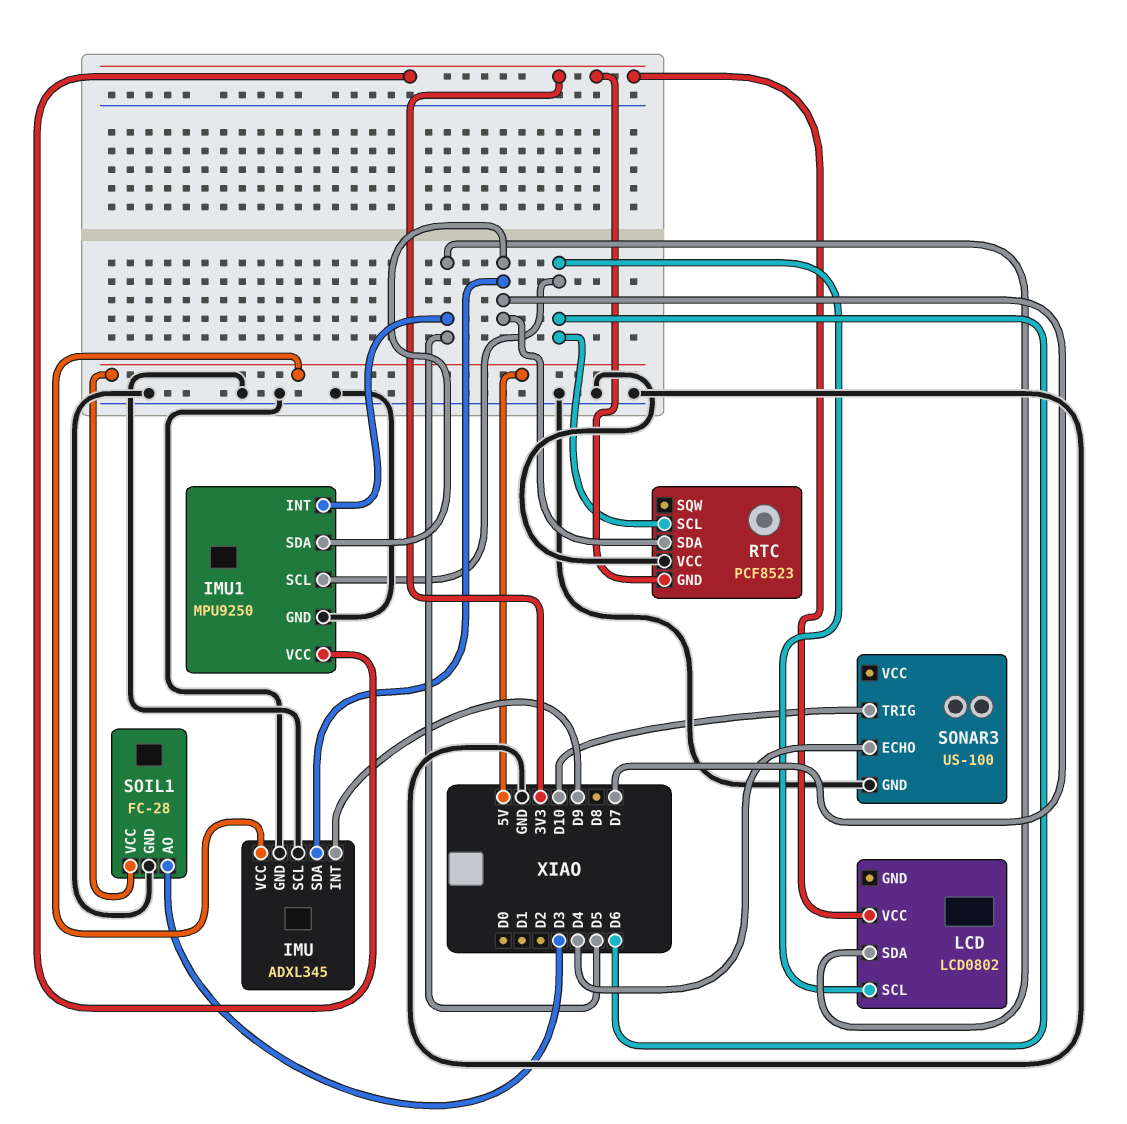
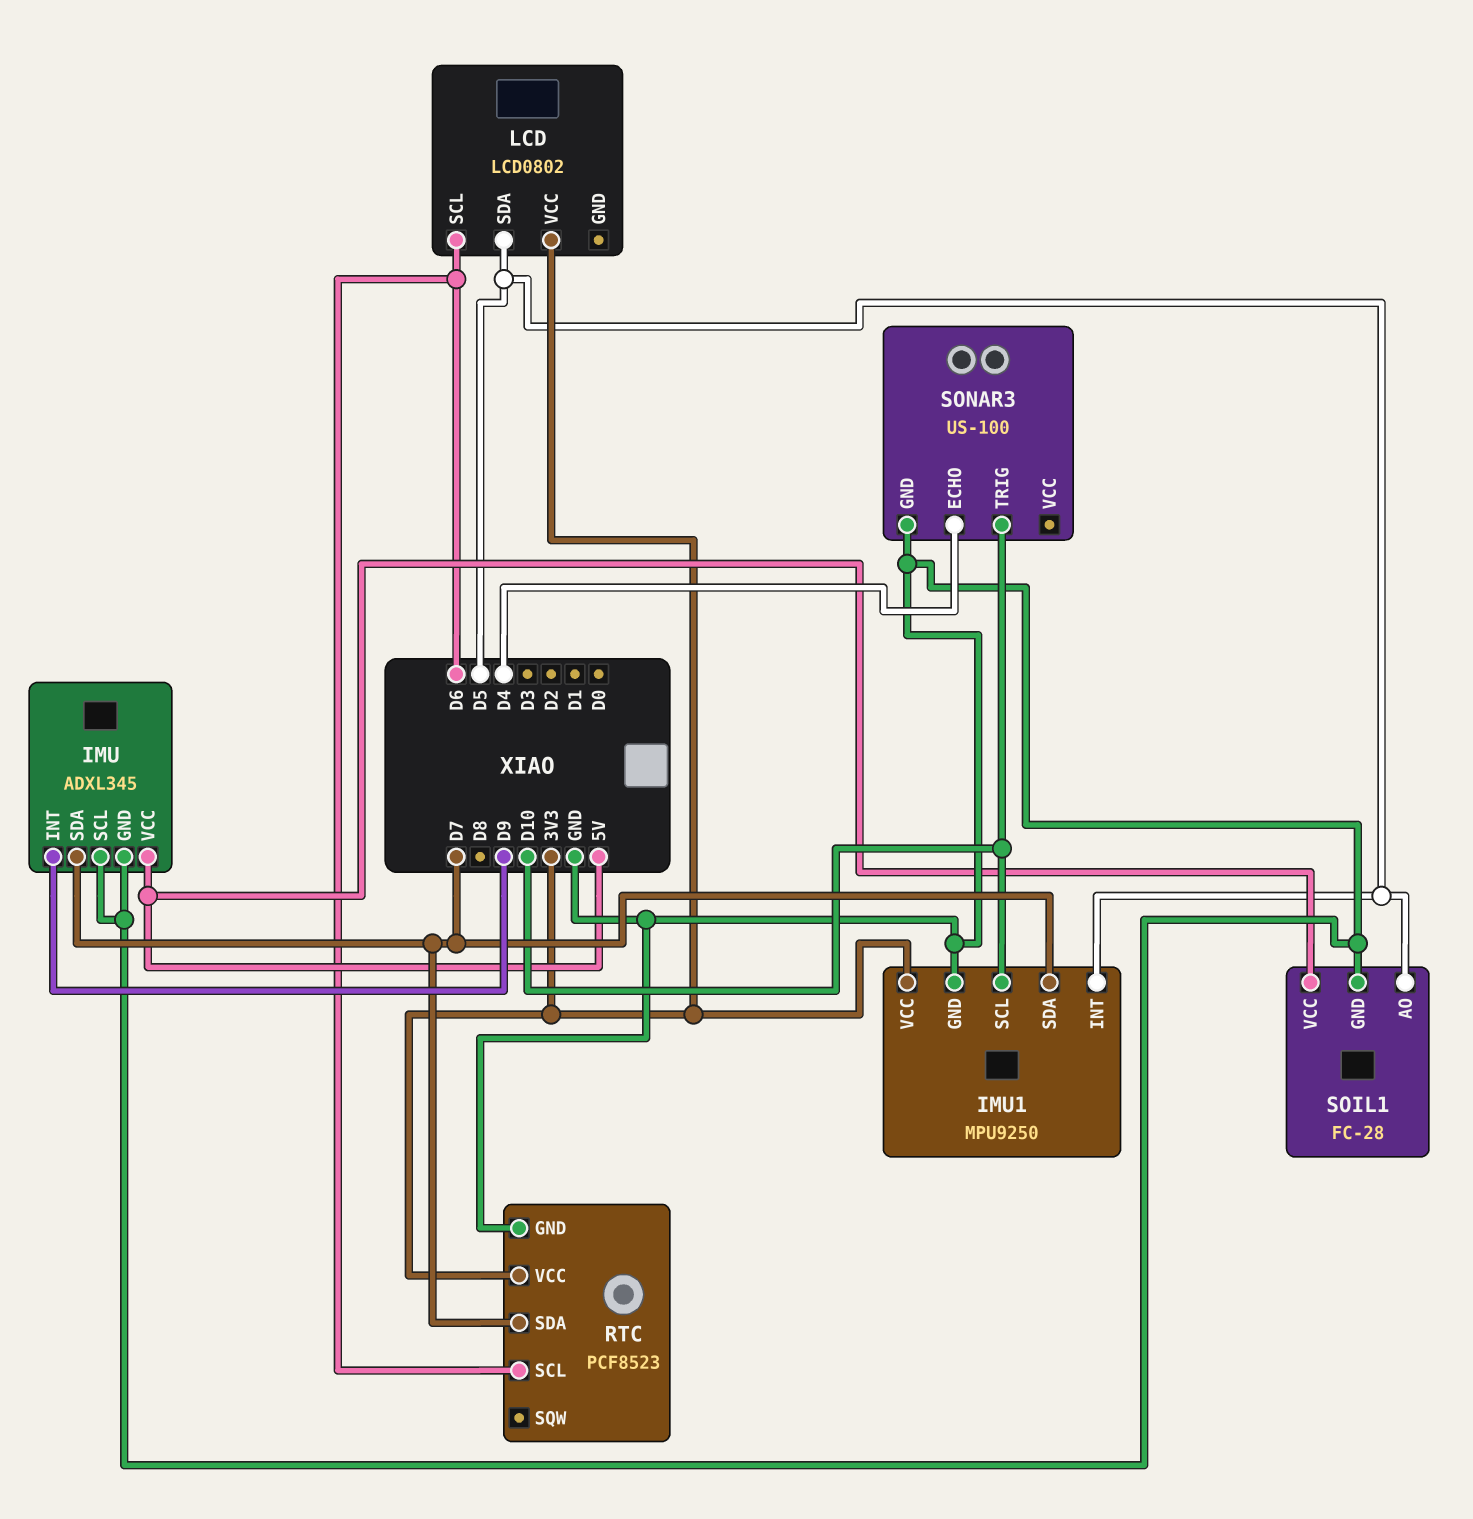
IMU1 pin SCL: D6 -> D10
RTC pin GND: 3V3 -> GND
RTC pin VCC: GND -> 3V3
SOIL1 pin AO: D3 -> D5

